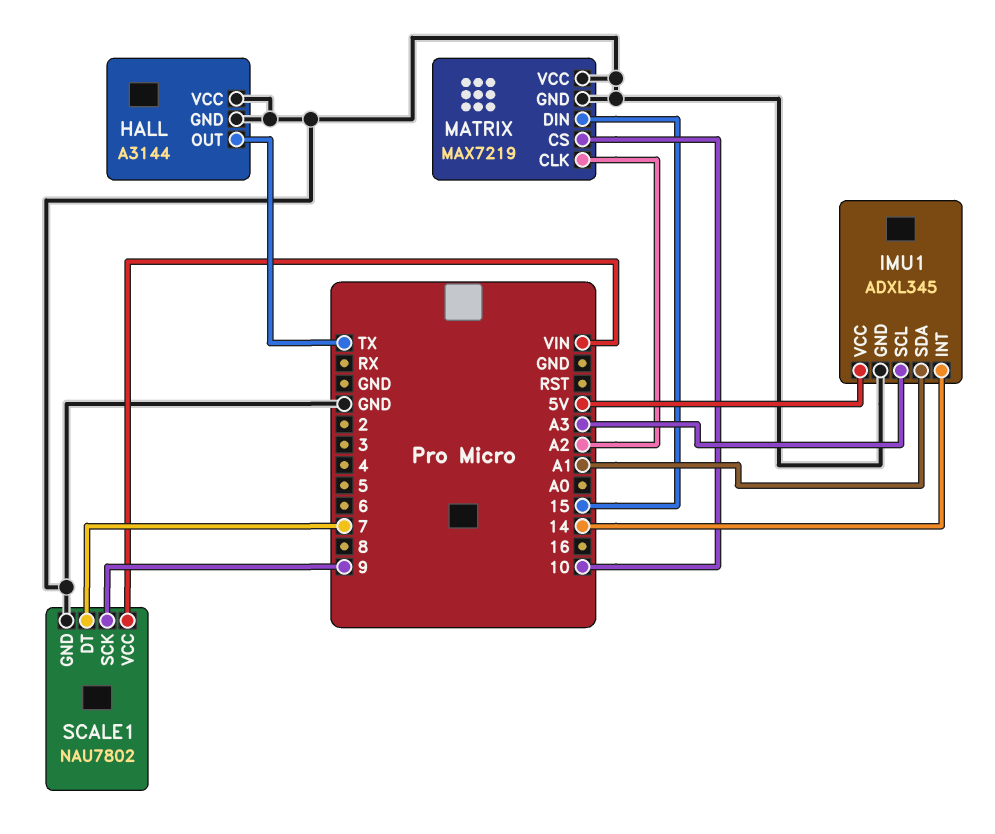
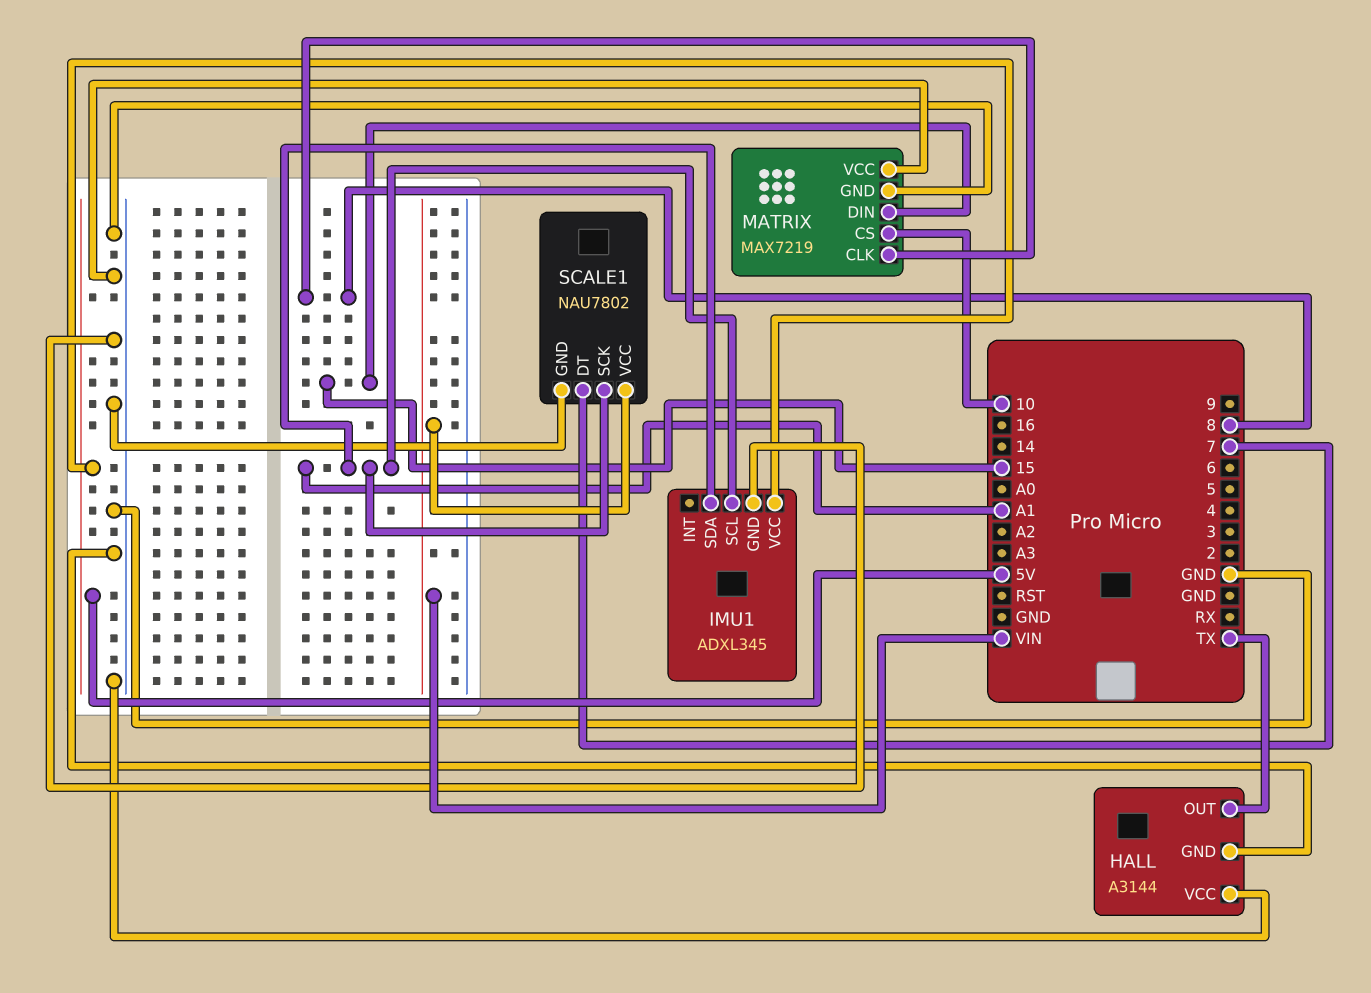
IMU1 pin INT: 14 -> none
IMU1 pin SCL: A3 -> A1
MATRIX pin CLK: A2 -> 8
SCALE1 pin SCK: 9 -> A1

